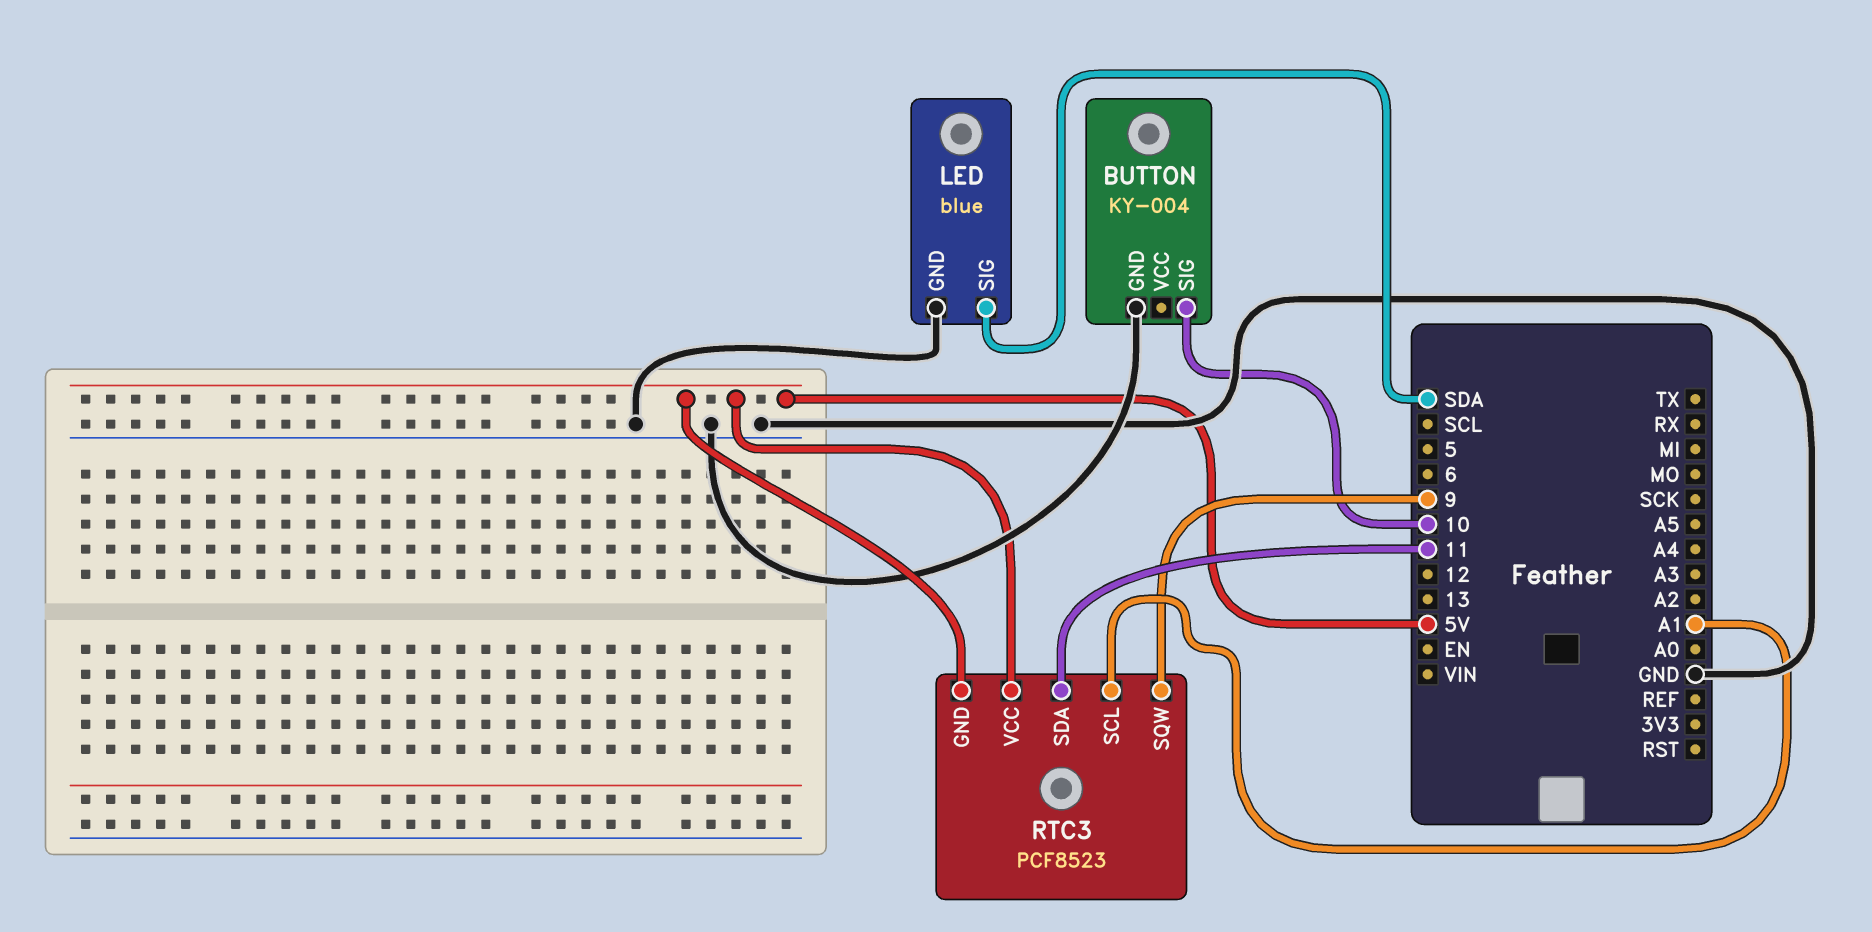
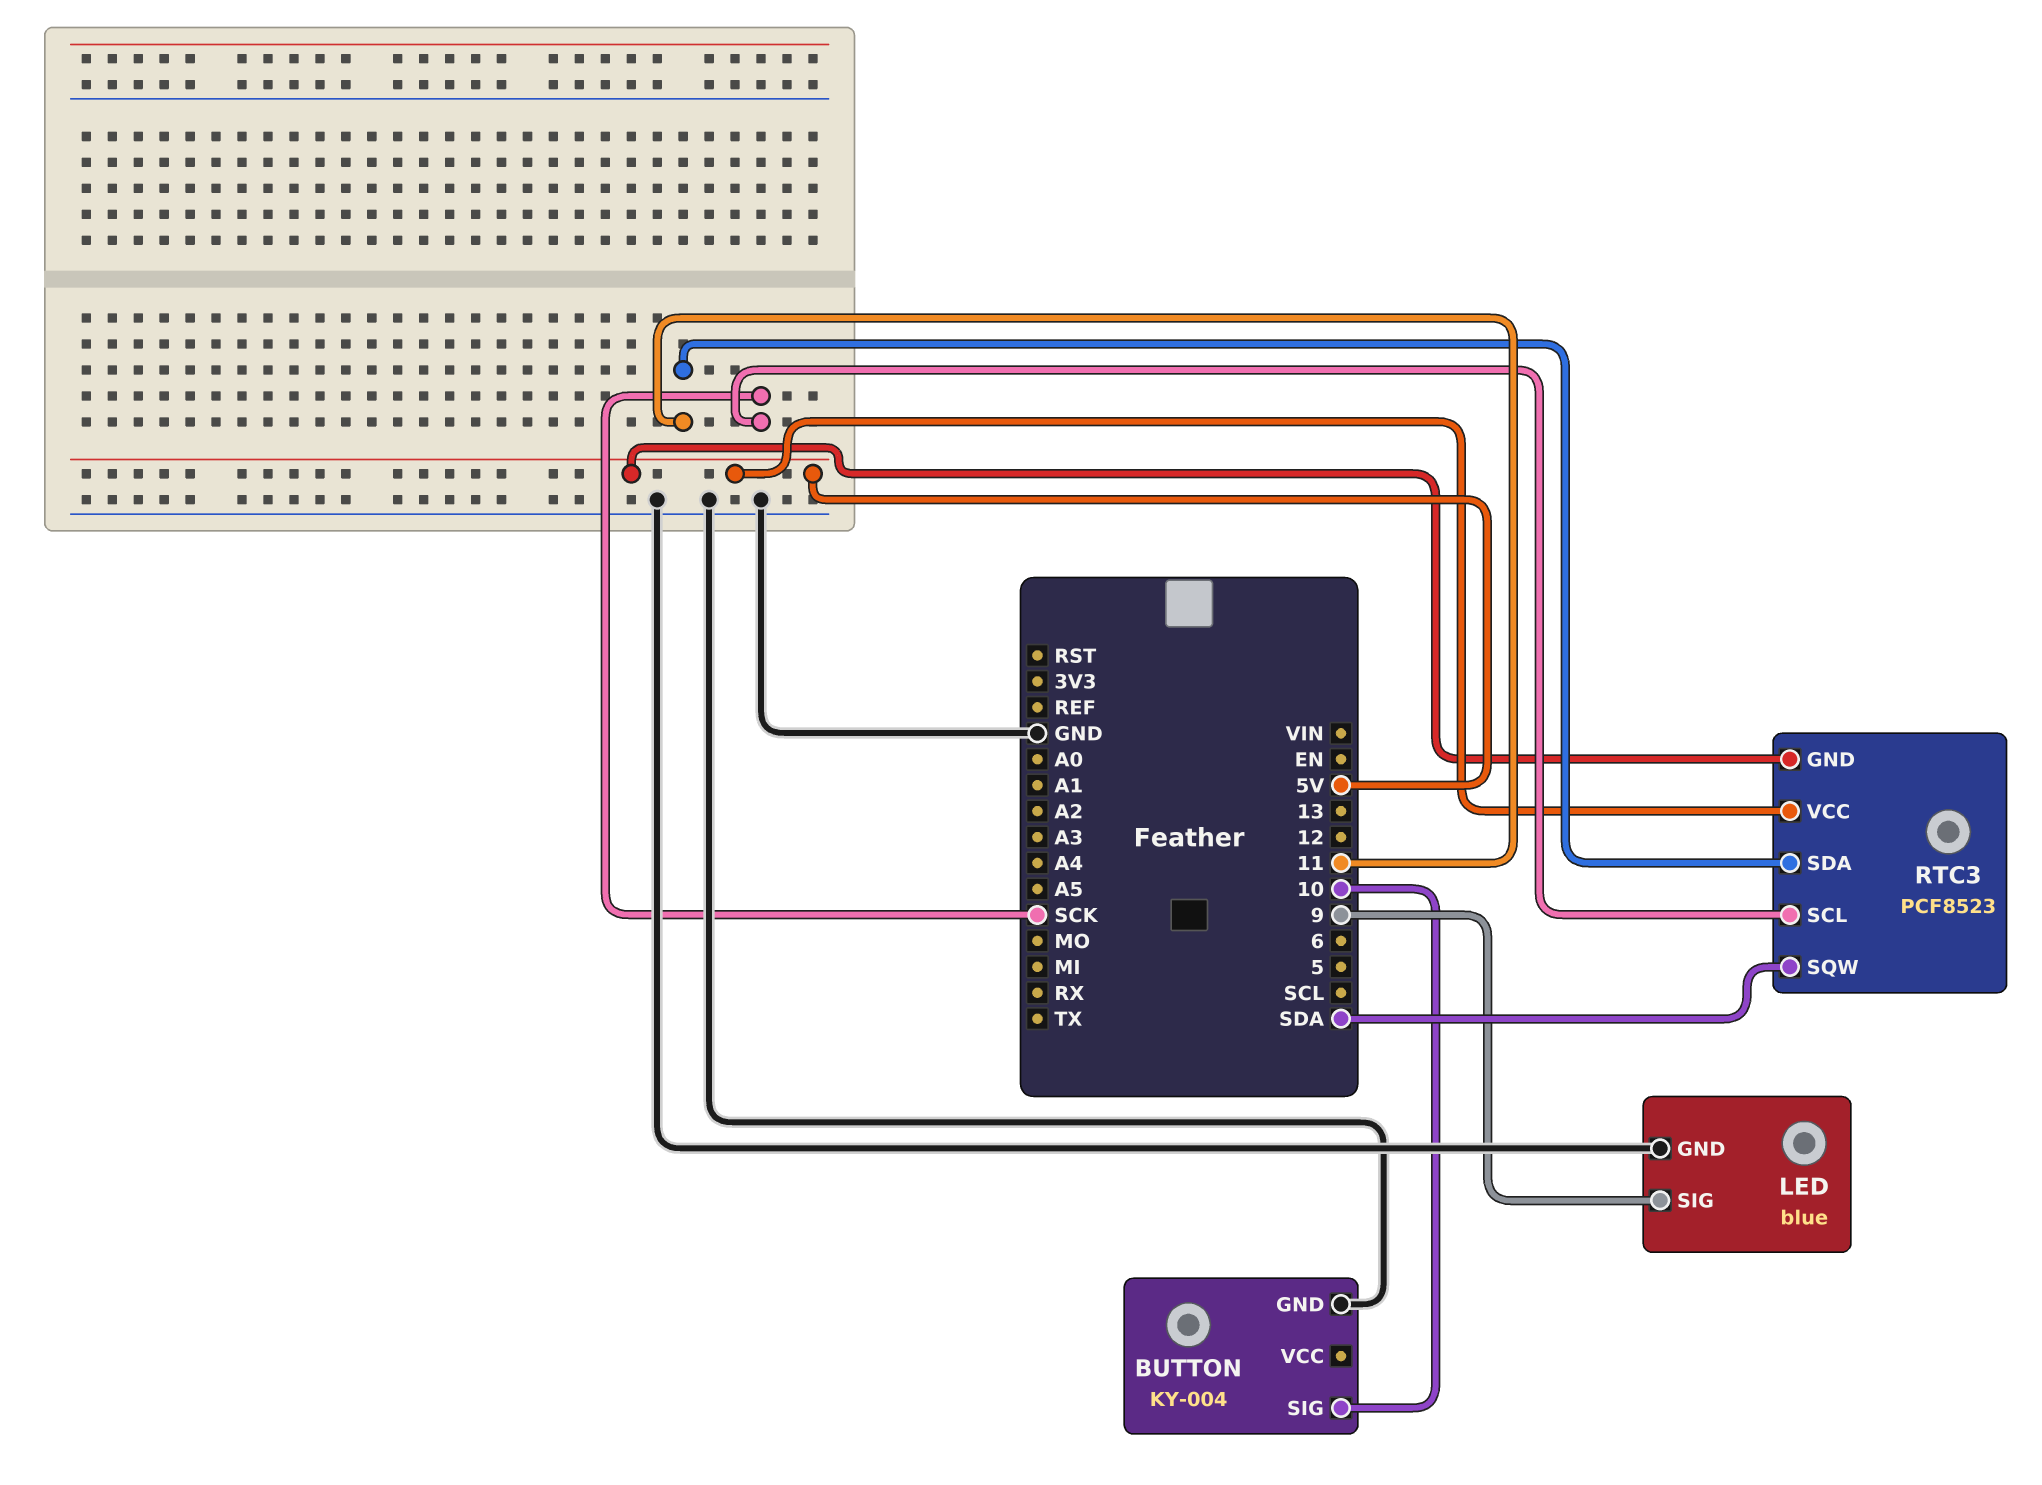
LED pin SIG: SDA -> 9
RTC3 pin SCL: A1 -> SCK
RTC3 pin SQW: 9 -> SDA

